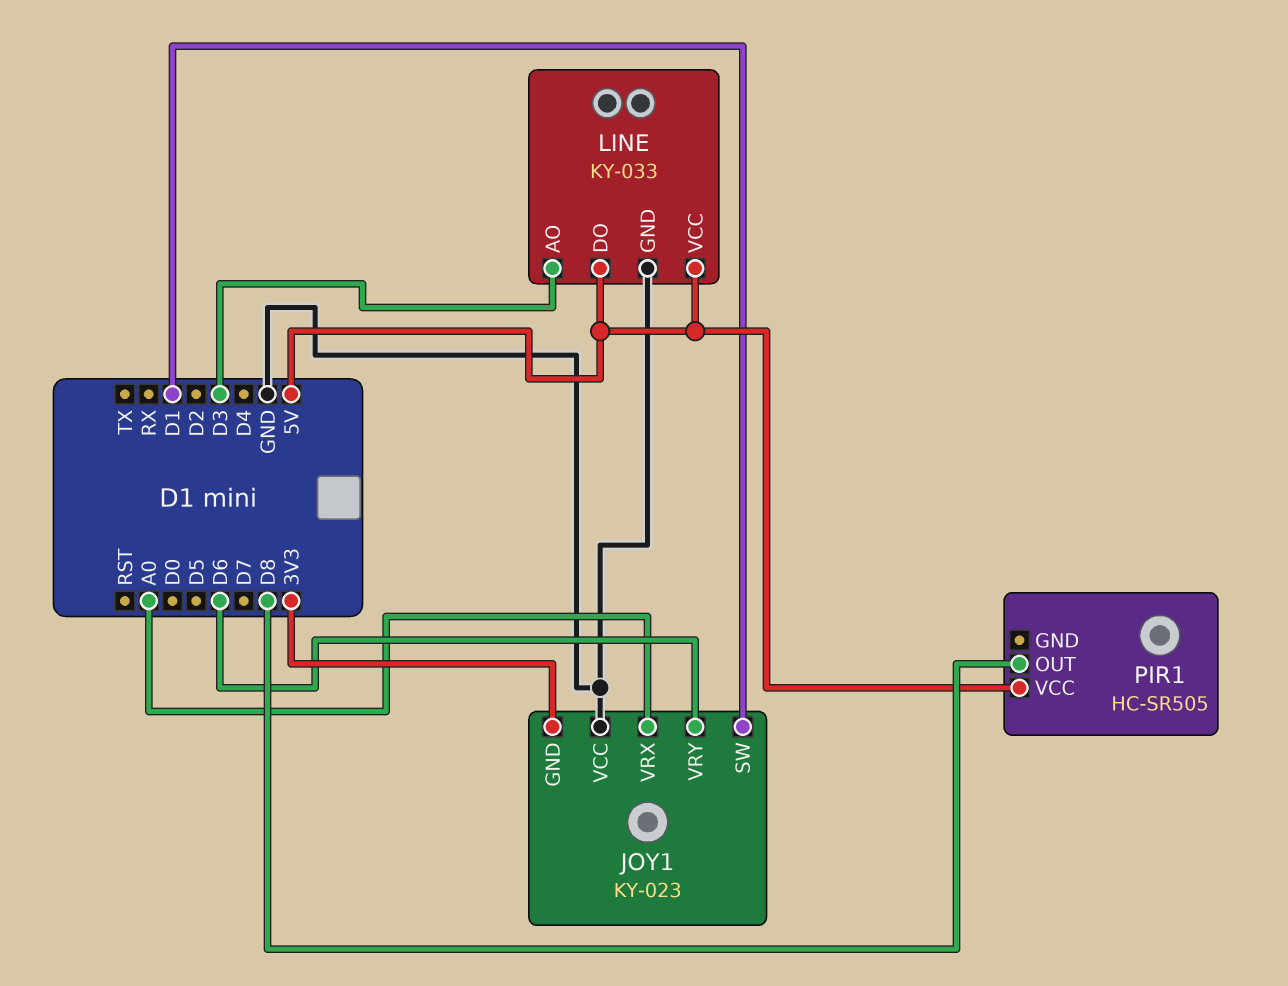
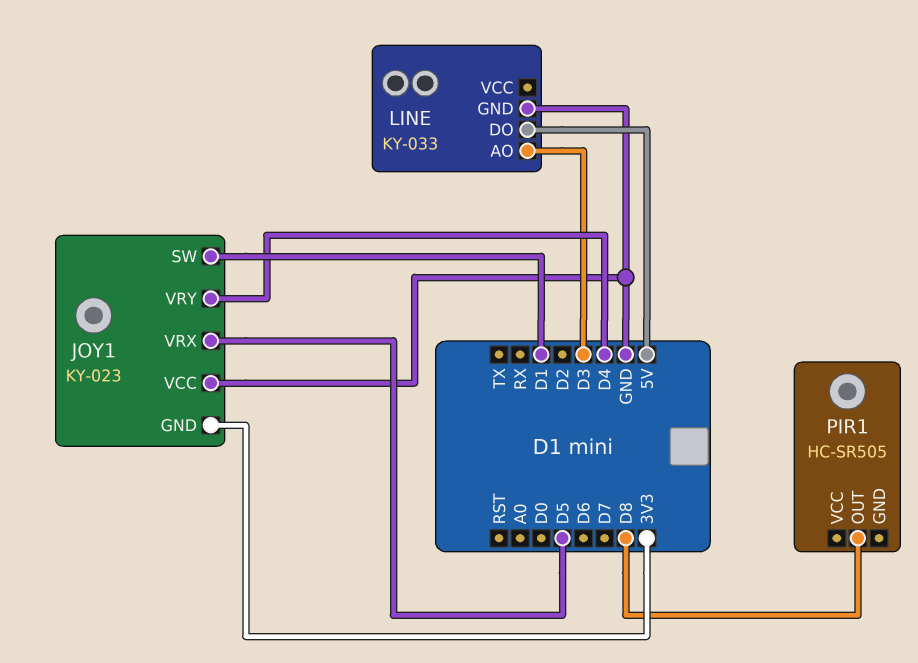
JOY1 pin VRX: A0 -> D5
JOY1 pin VRY: D6 -> D4
LINE pin VCC: 5V -> none
PIR1 pin VCC: 5V -> none

